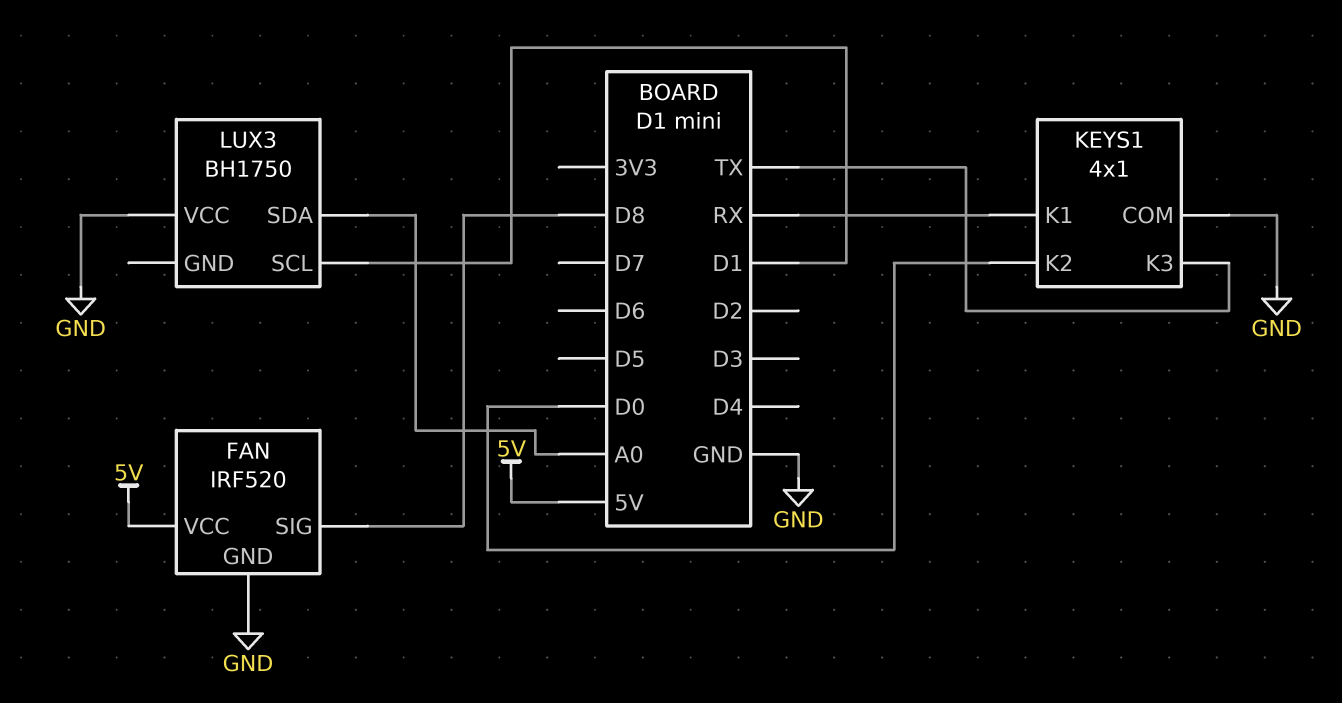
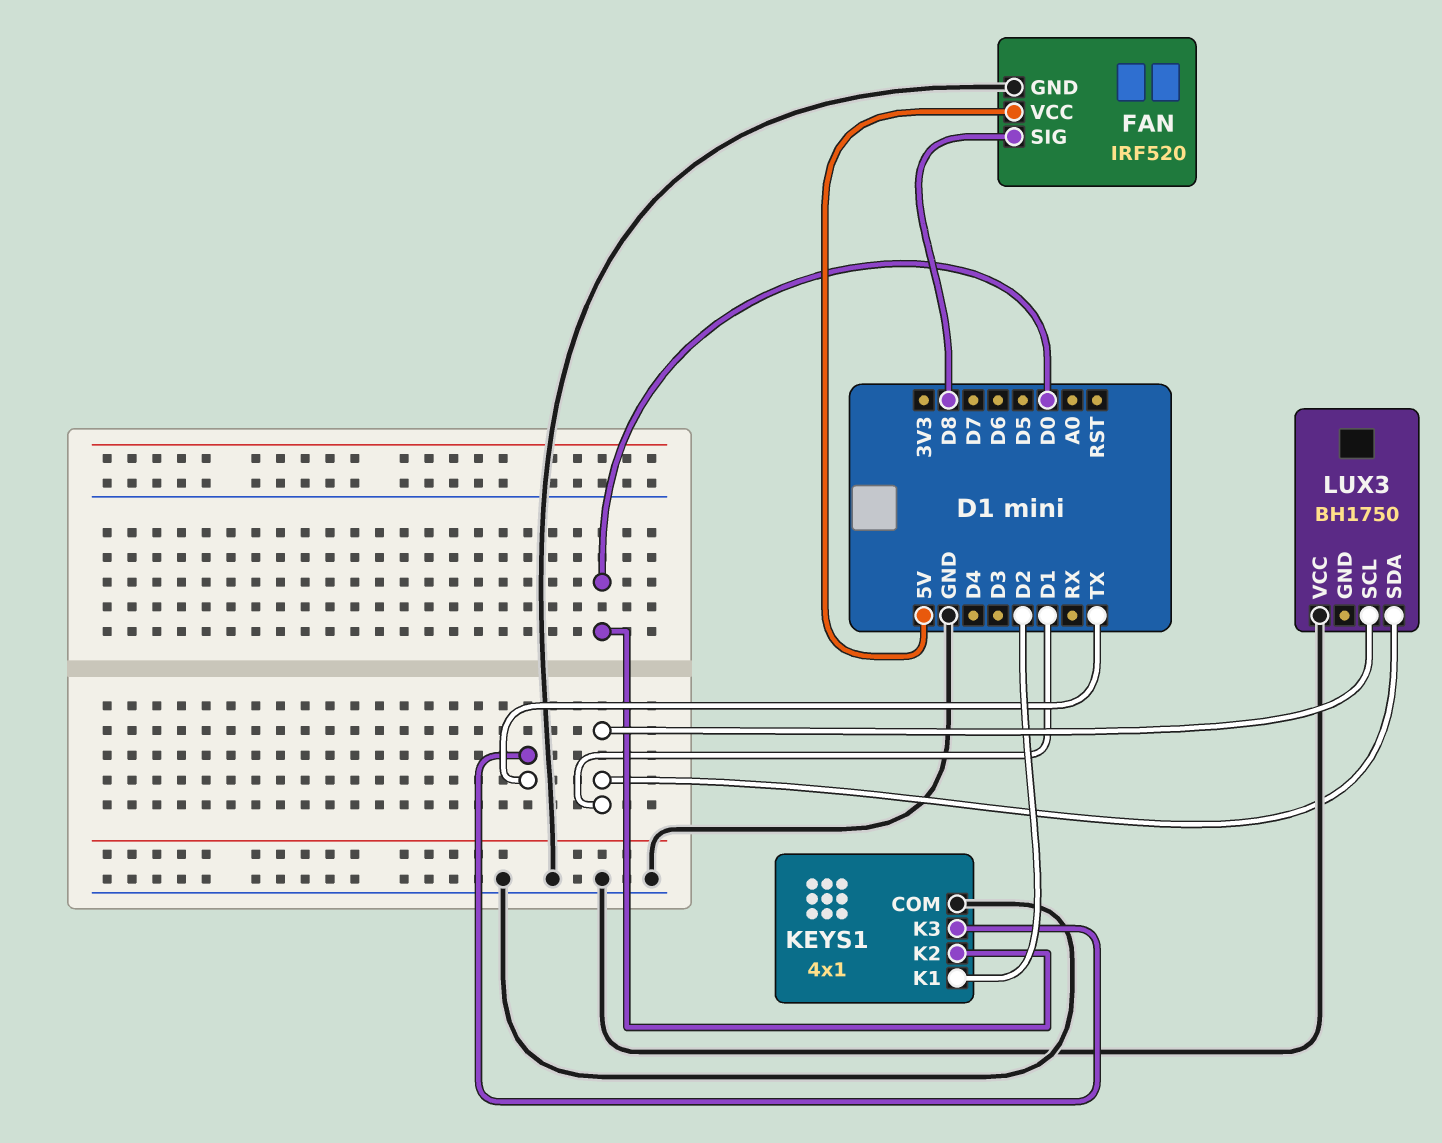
KEYS1 pin K1: RX -> D2
LUX3 pin SDA: A0 -> D1

